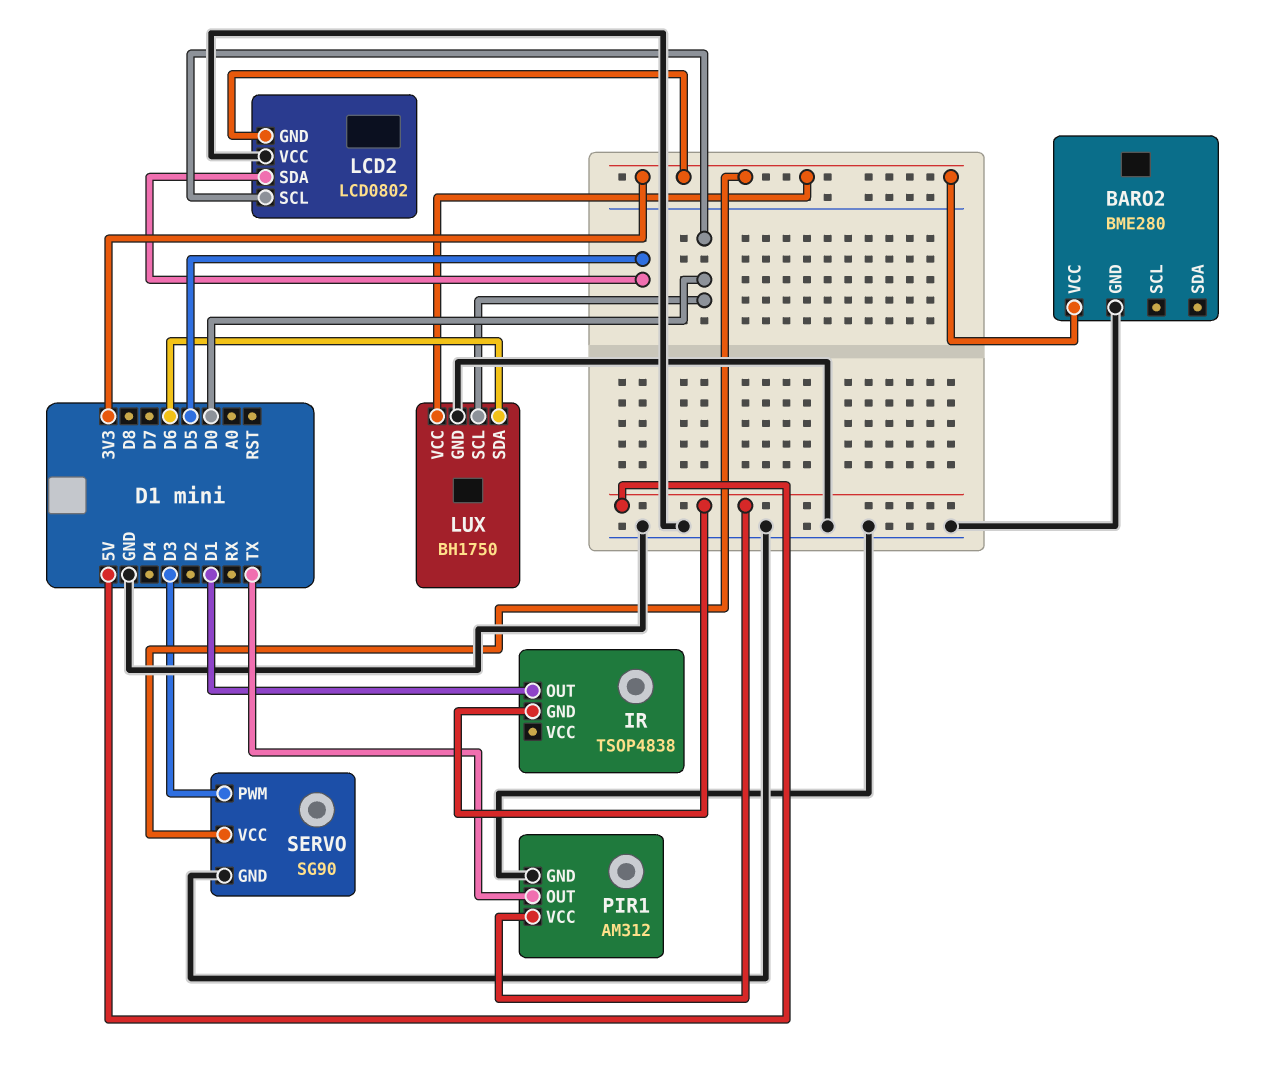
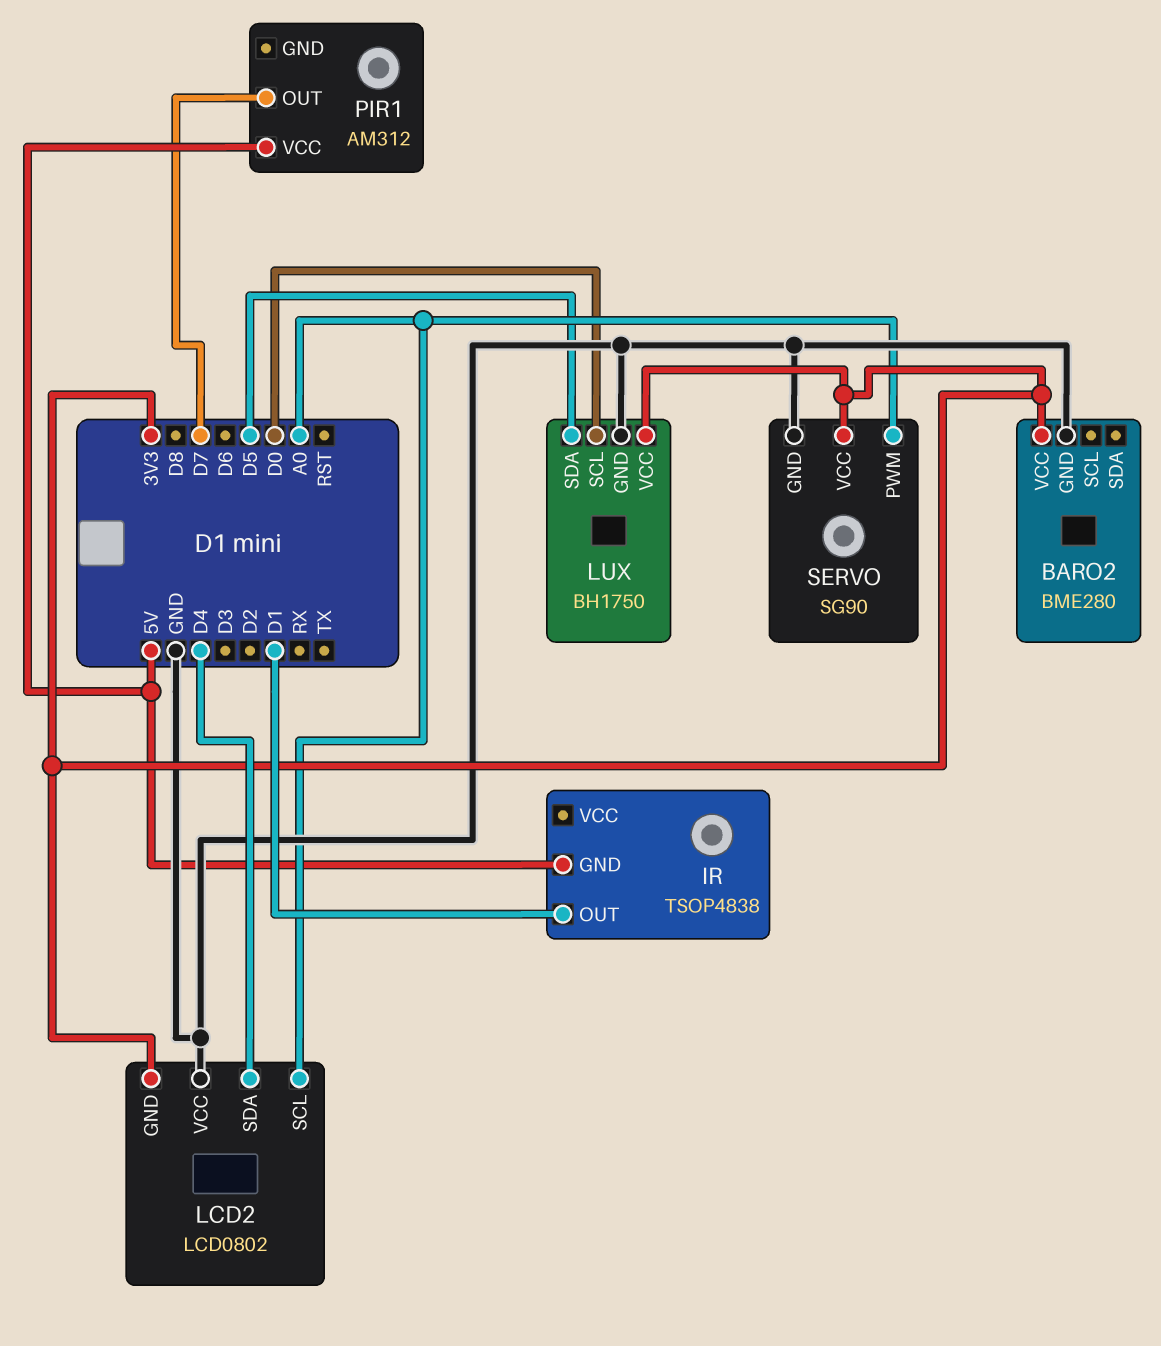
LCD2 pin SCL: D0 -> A0
LCD2 pin SDA: D5 -> D4
LUX pin SDA: D6 -> D5
PIR1 pin GND: GND -> none
PIR1 pin OUT: TX -> D7
SERVO pin PWM: D3 -> A0

